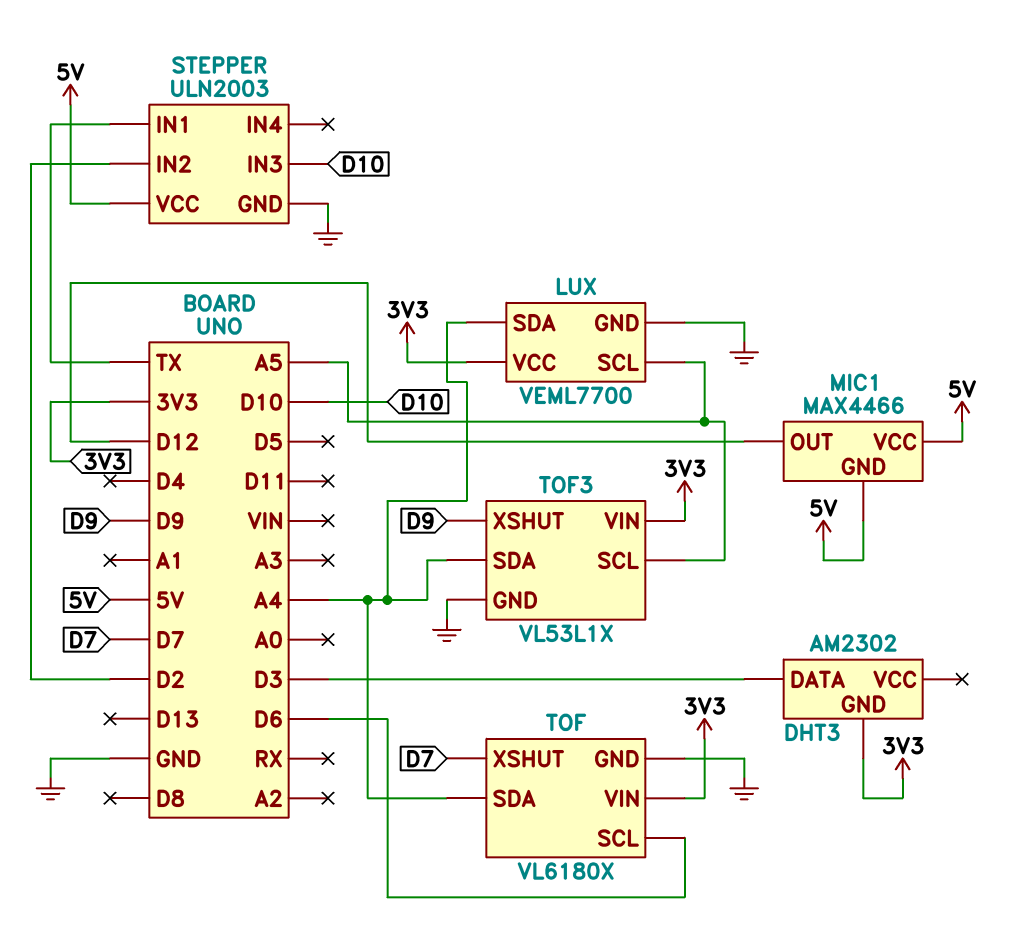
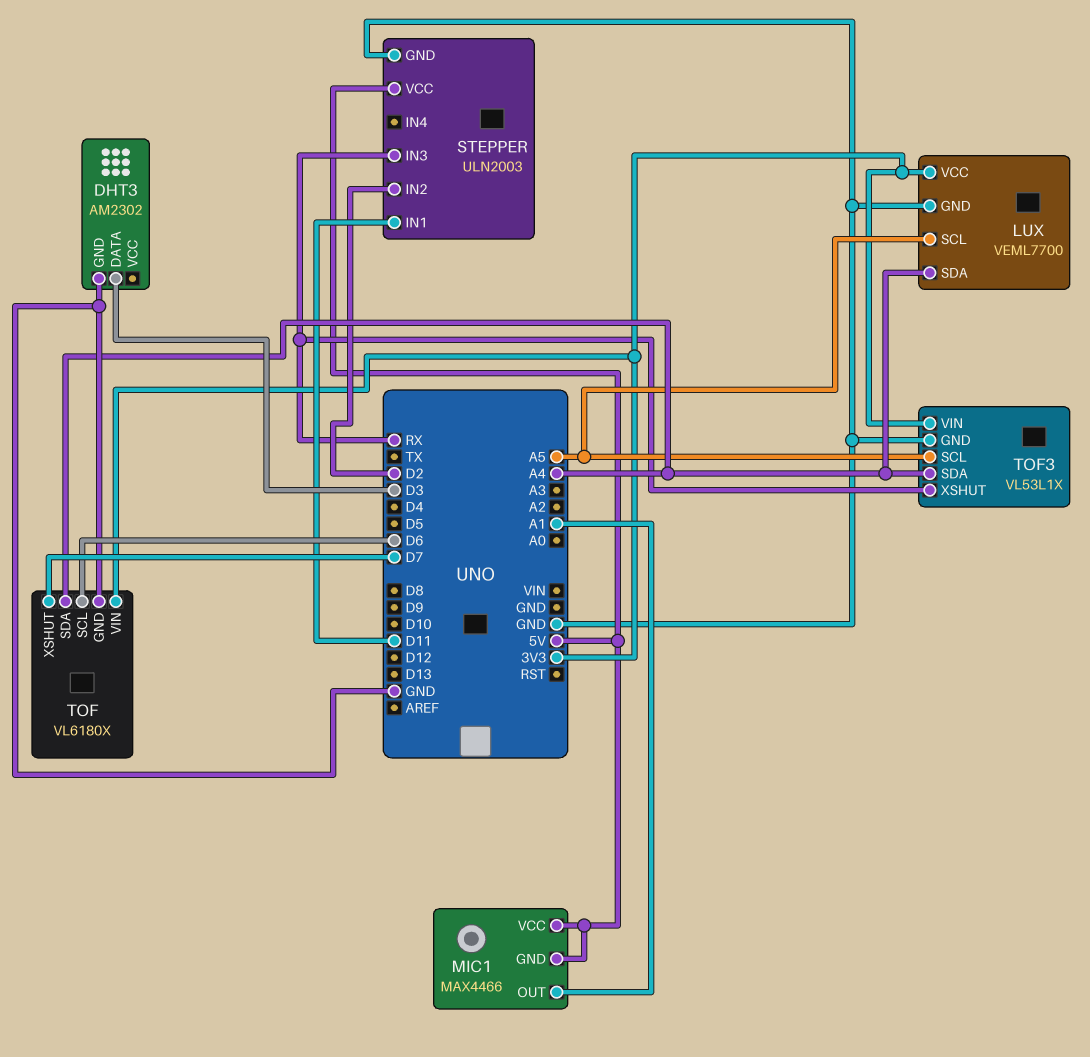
DHT3 pin GND: 3V3 -> GND
MIC1 pin OUT: D12 -> A1
STEPPER pin IN1: TX -> D11
STEPPER pin IN3: D10 -> RX
TOF3 pin XSHUT: D9 -> RX

